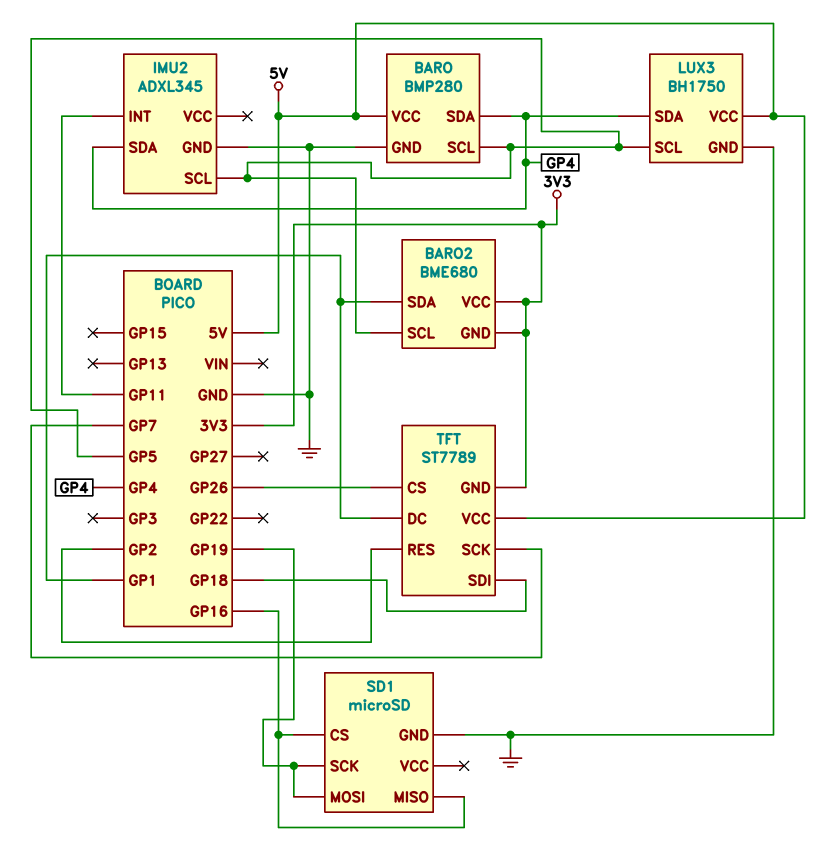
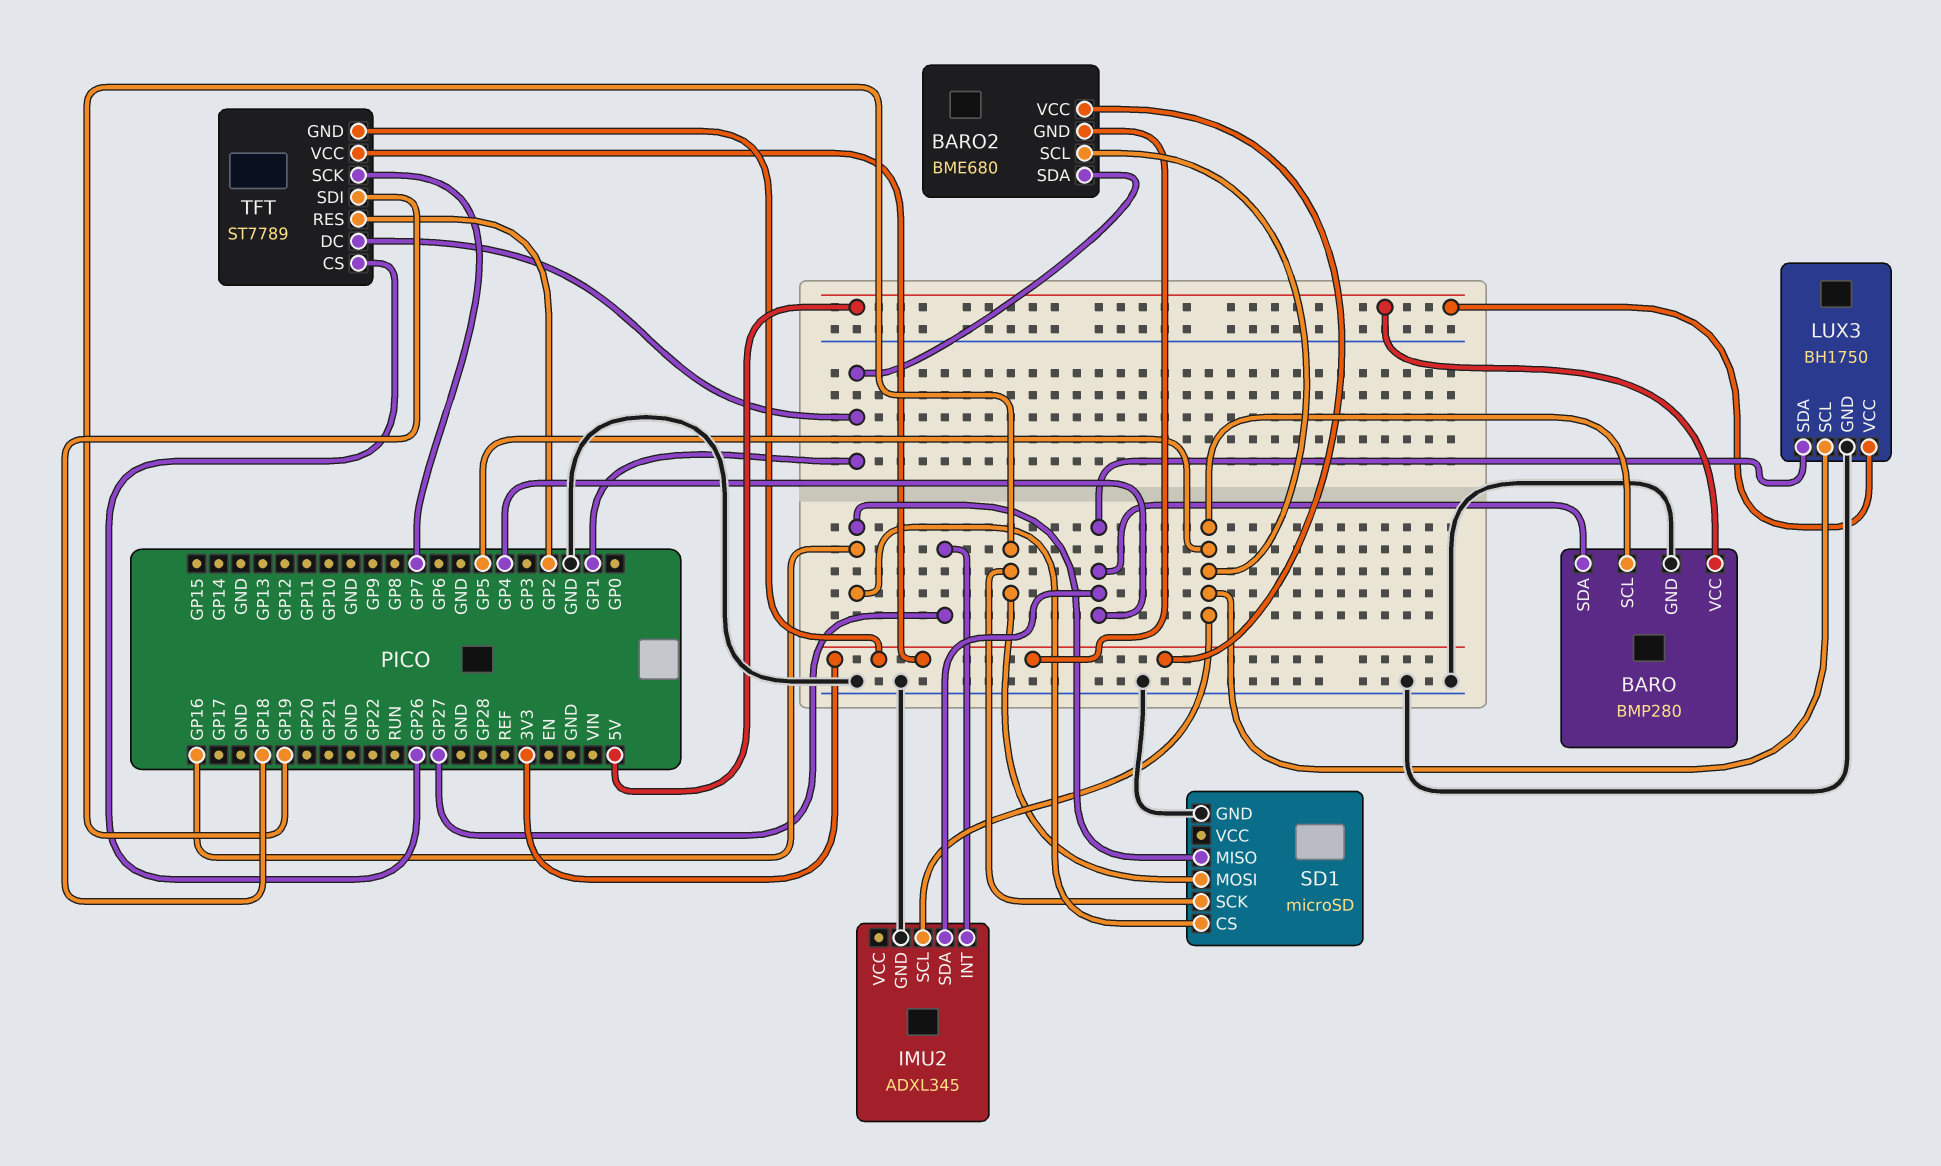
IMU2 pin INT: GP11 -> GP27
TFT pin VCC: 5V -> 3V3

